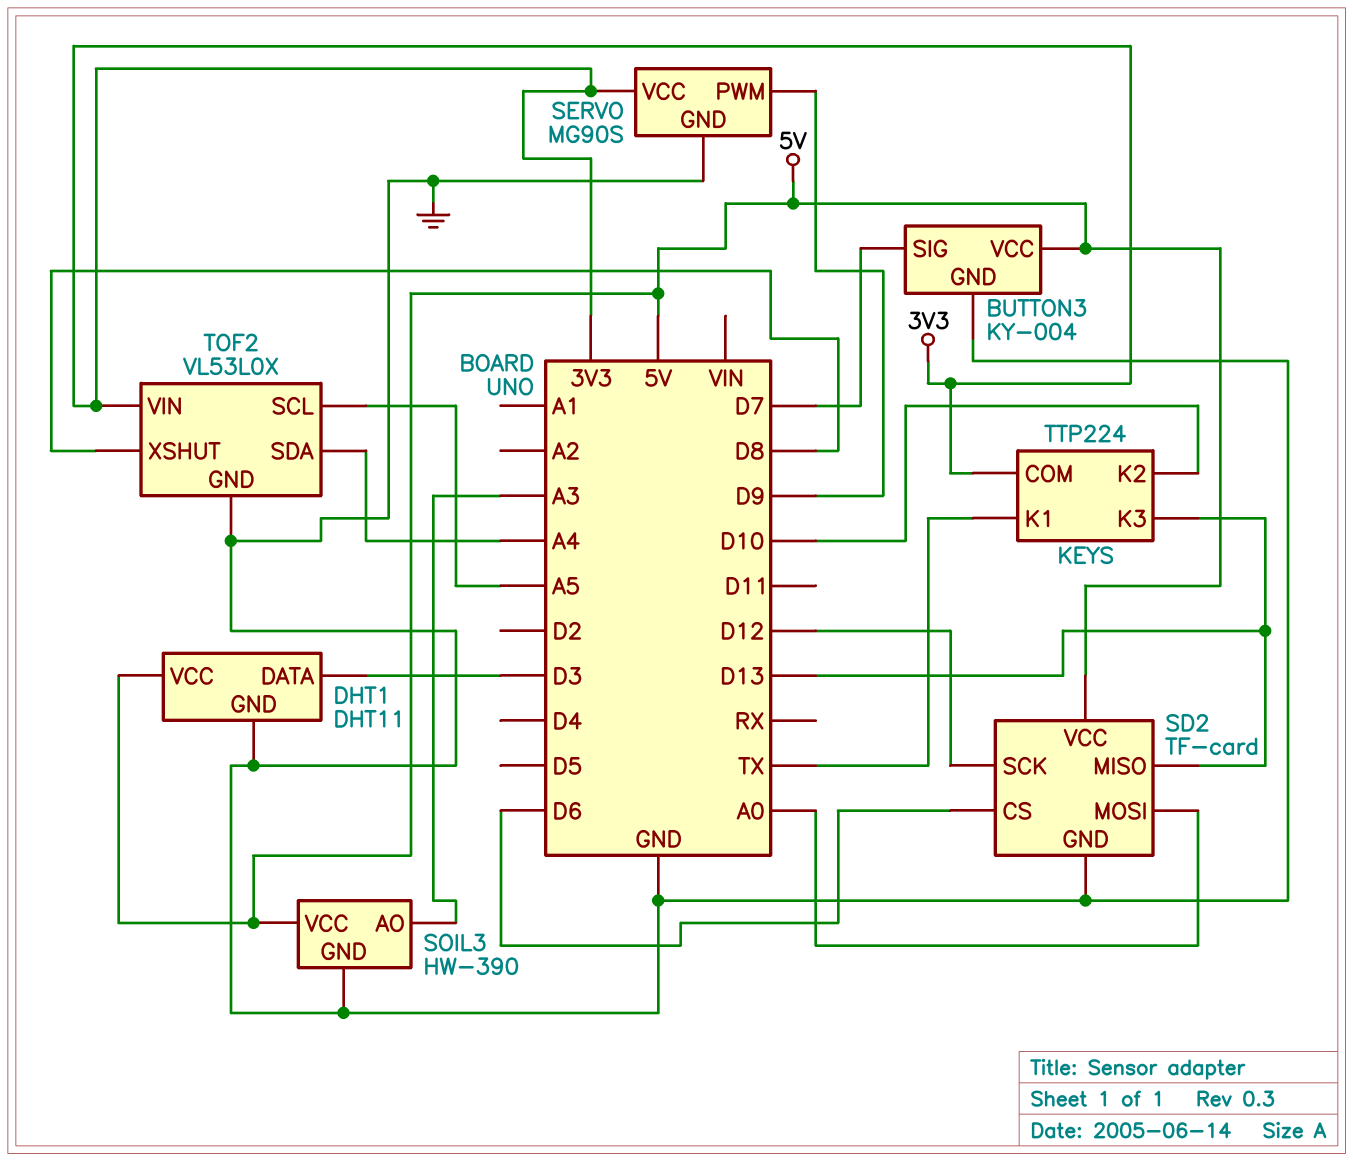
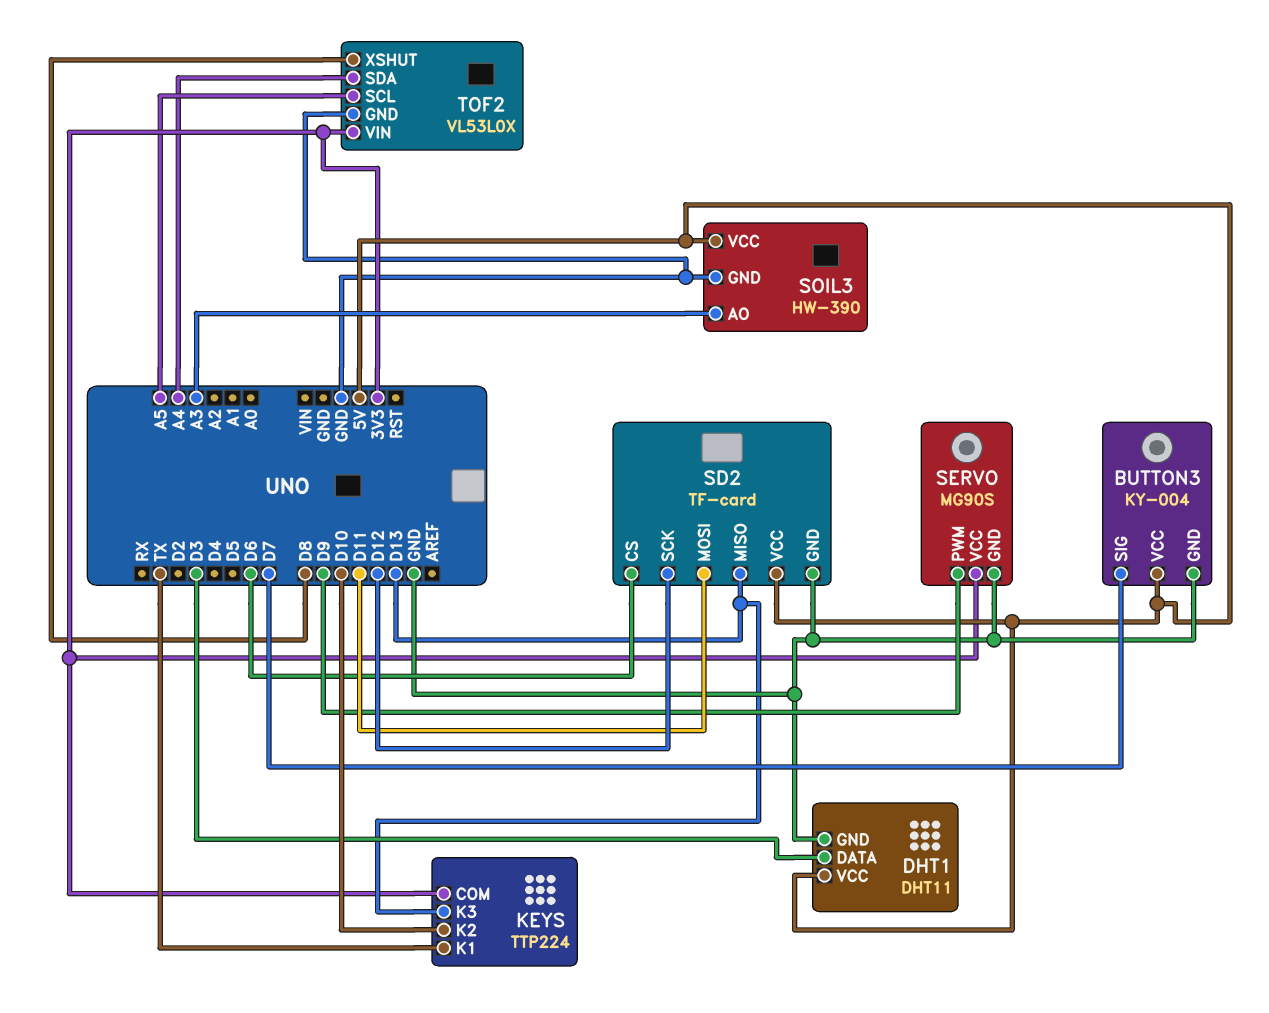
SD2 pin MOSI: A0 -> D11

